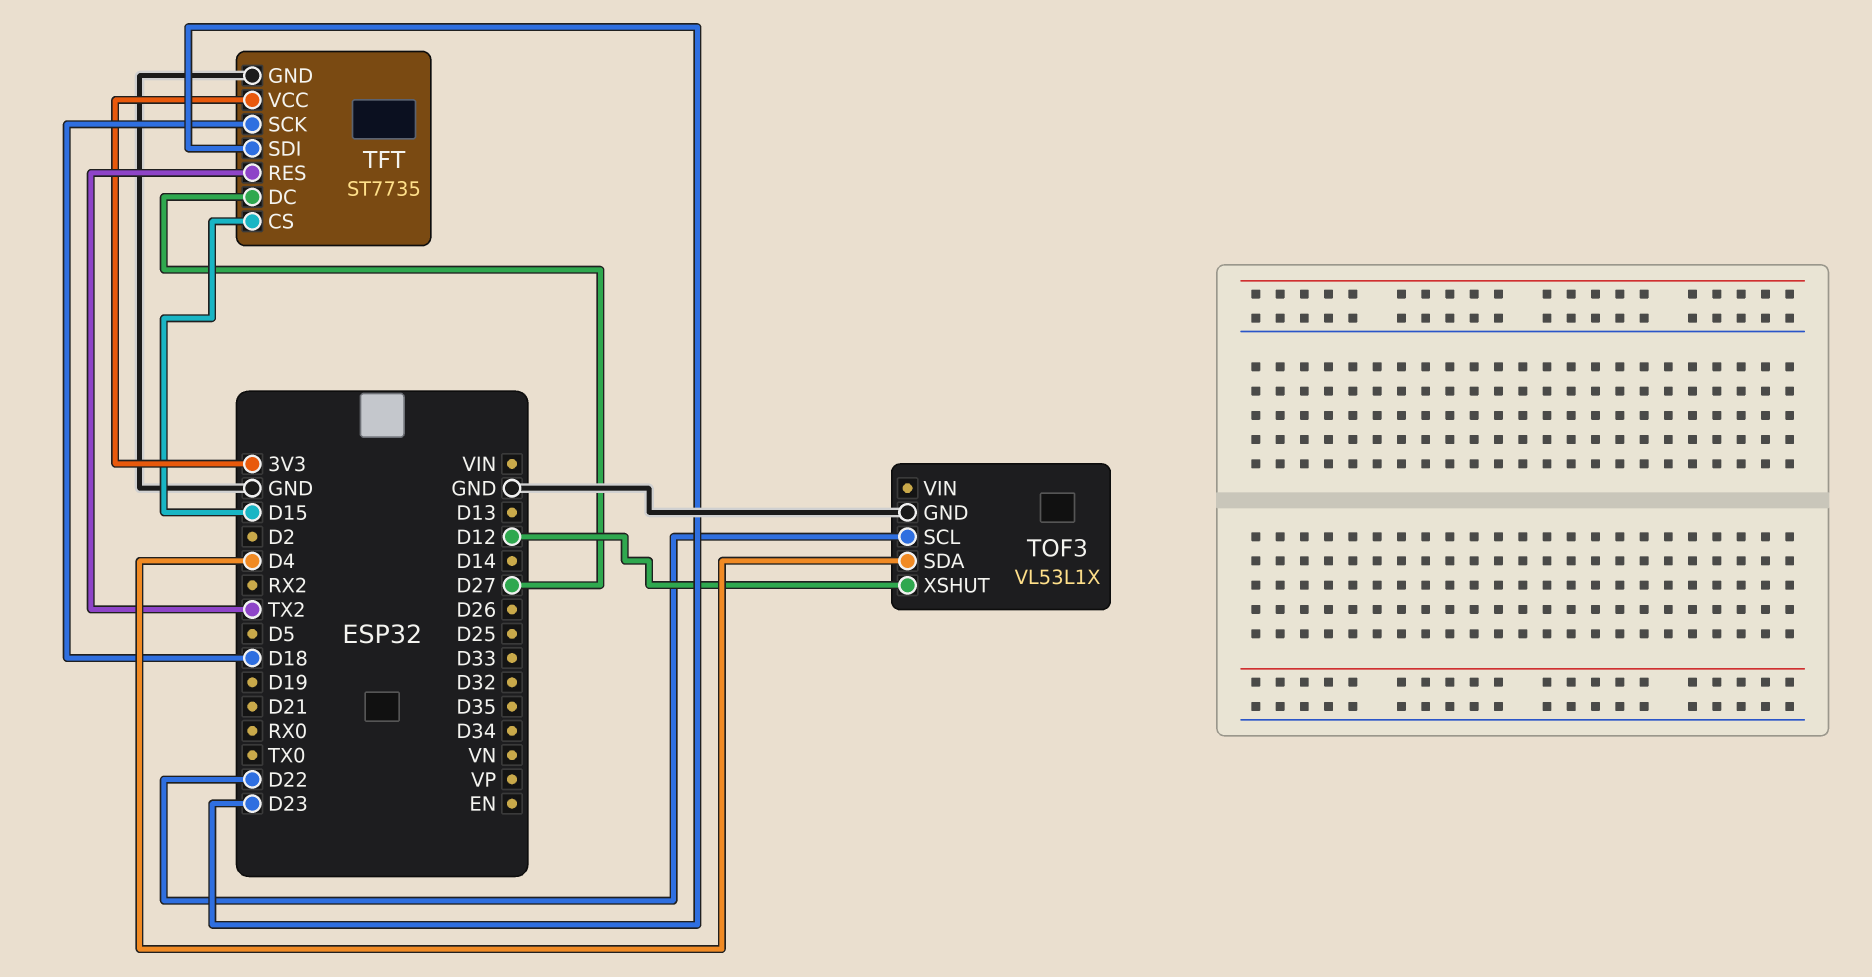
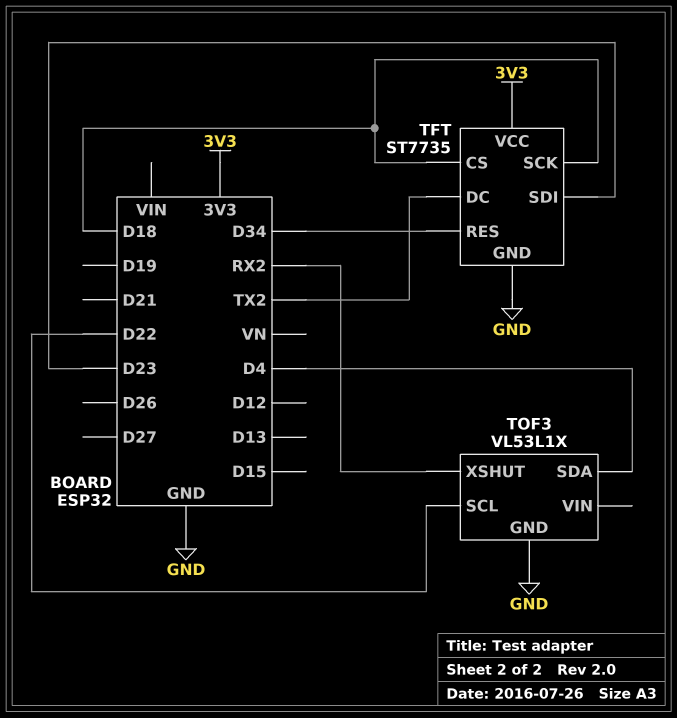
TFT pin CS: D15 -> D18
TFT pin DC: D27 -> TX2
TFT pin RES: TX2 -> D34
TOF3 pin XSHUT: D12 -> RX2

